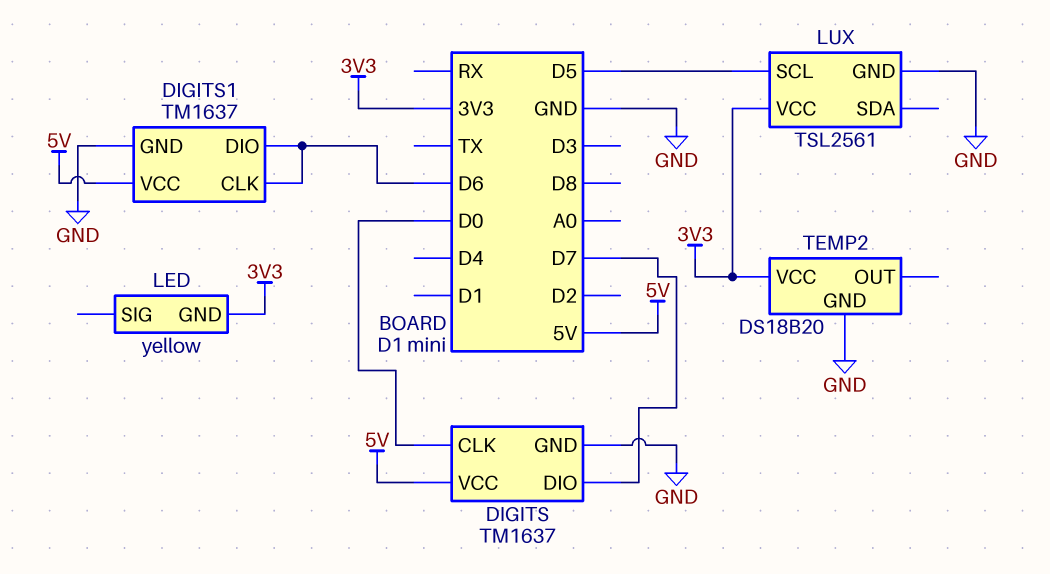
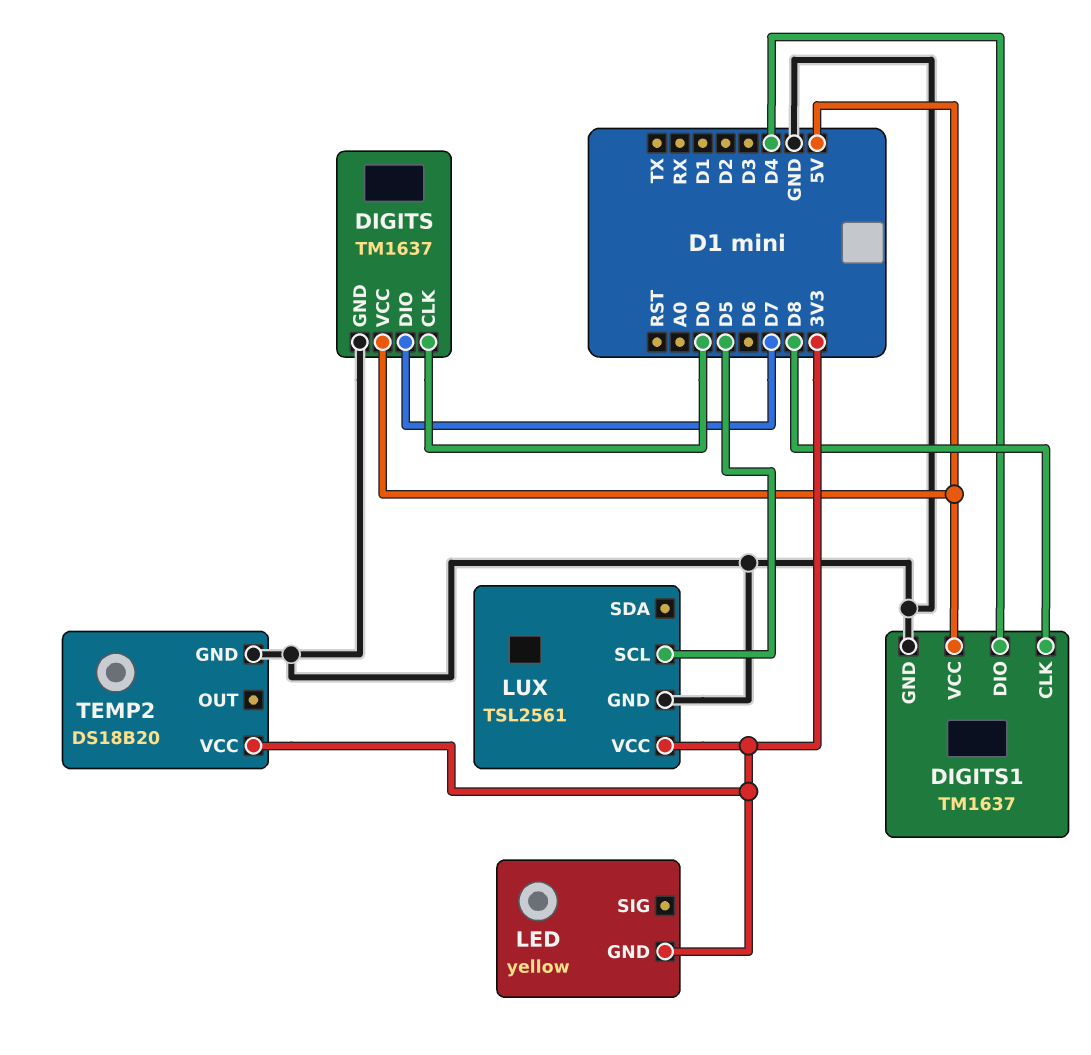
DIGITS1 pin CLK: D6 -> D8
DIGITS1 pin DIO: D6 -> D4

